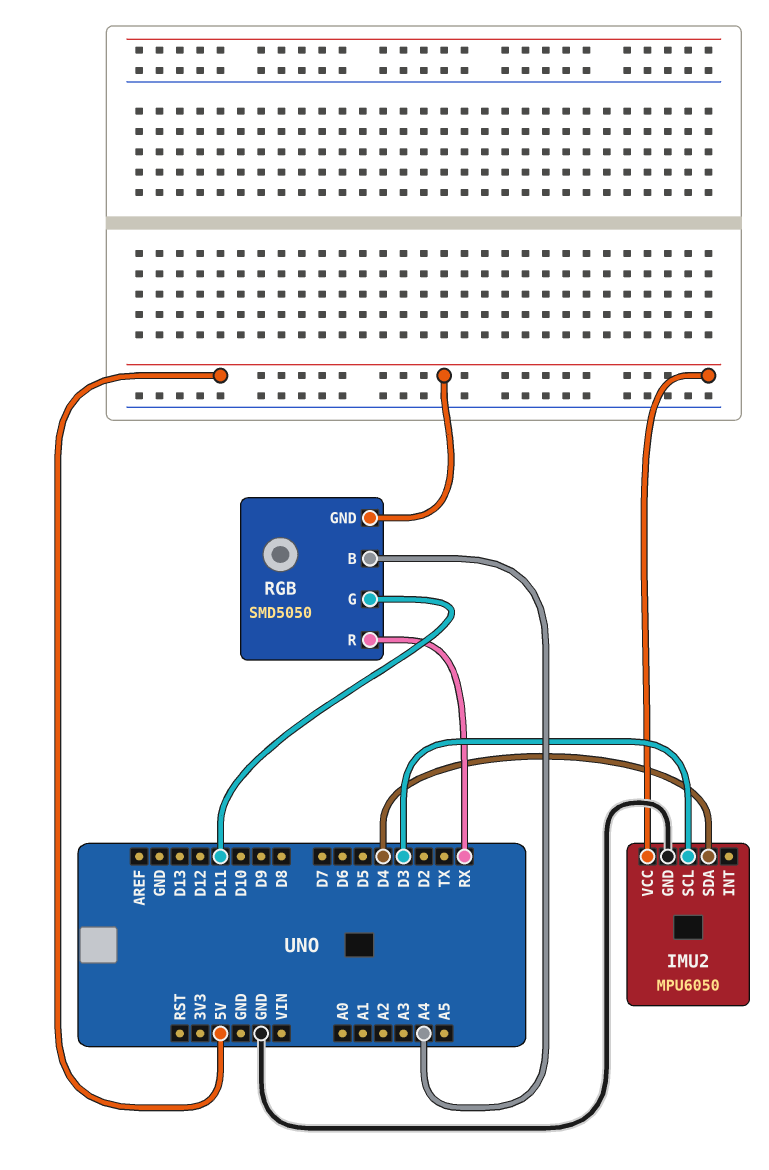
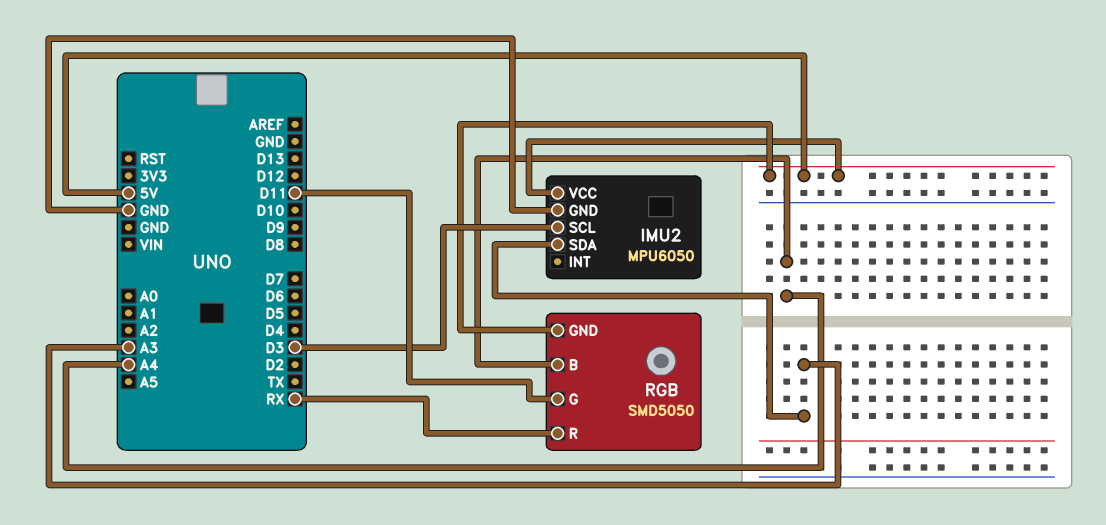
IMU2 pin SDA: D4 -> A3

